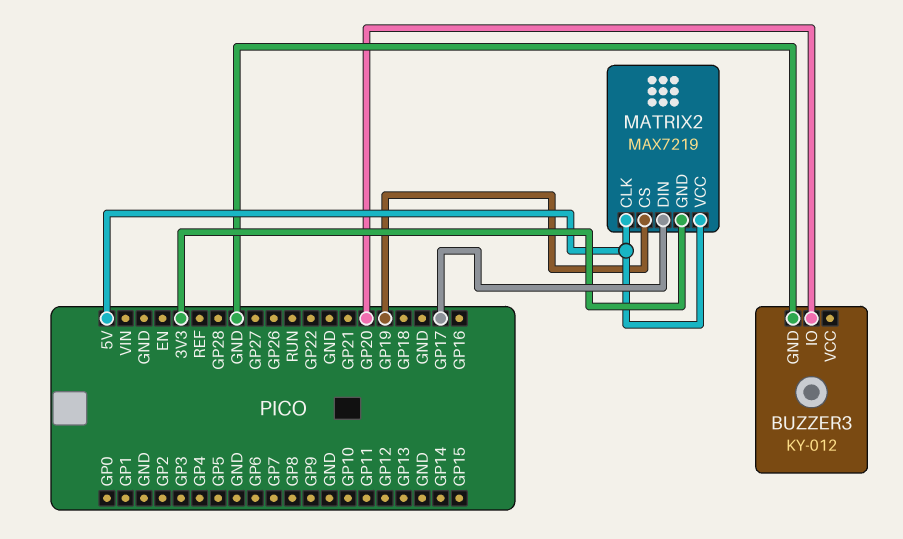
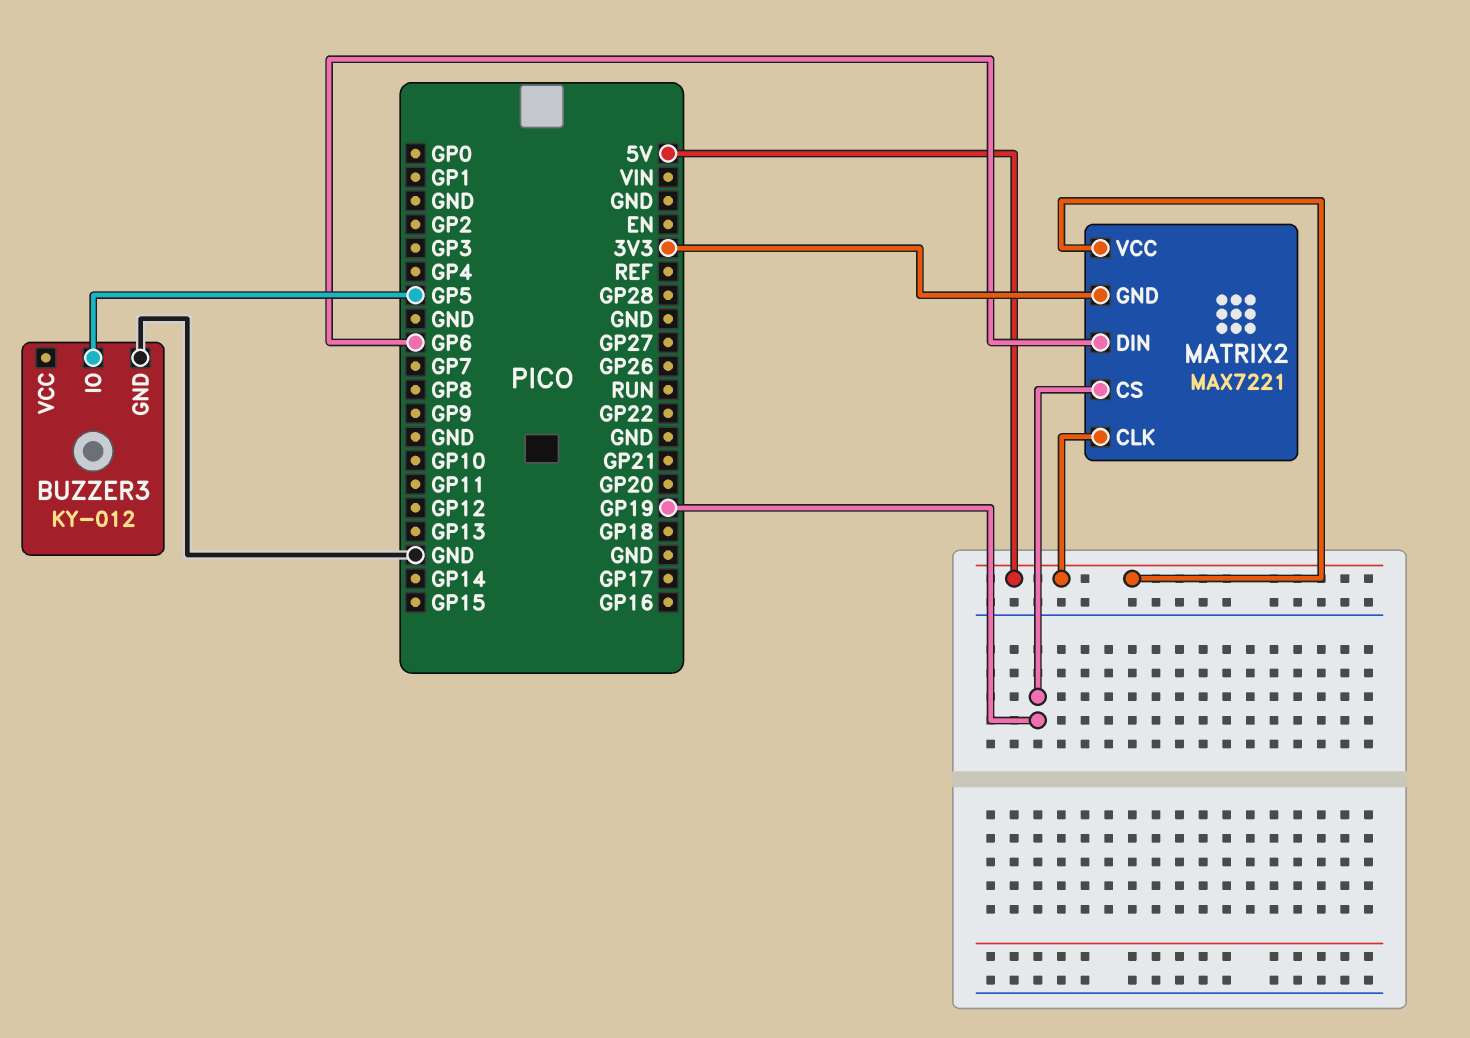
BUZZER3 pin IO: GP20 -> GP5
MATRIX2: MAX7219 -> MAX7221
MATRIX2 pin DIN: GP17 -> GP6

